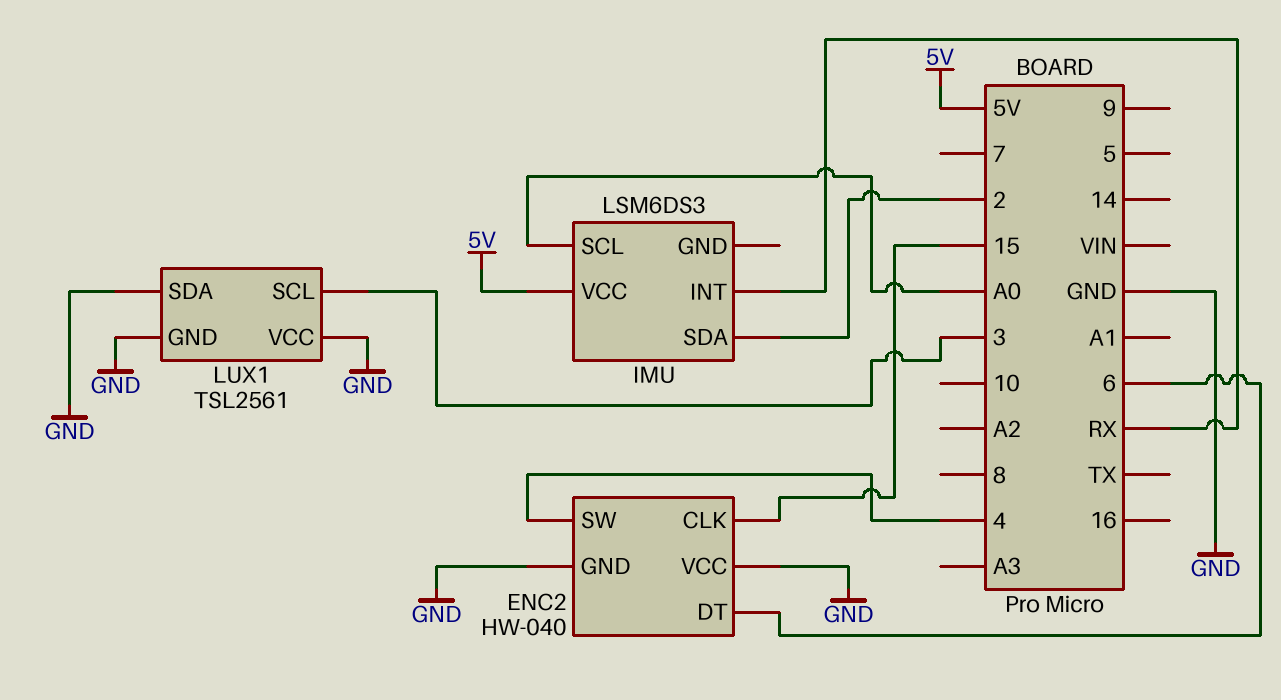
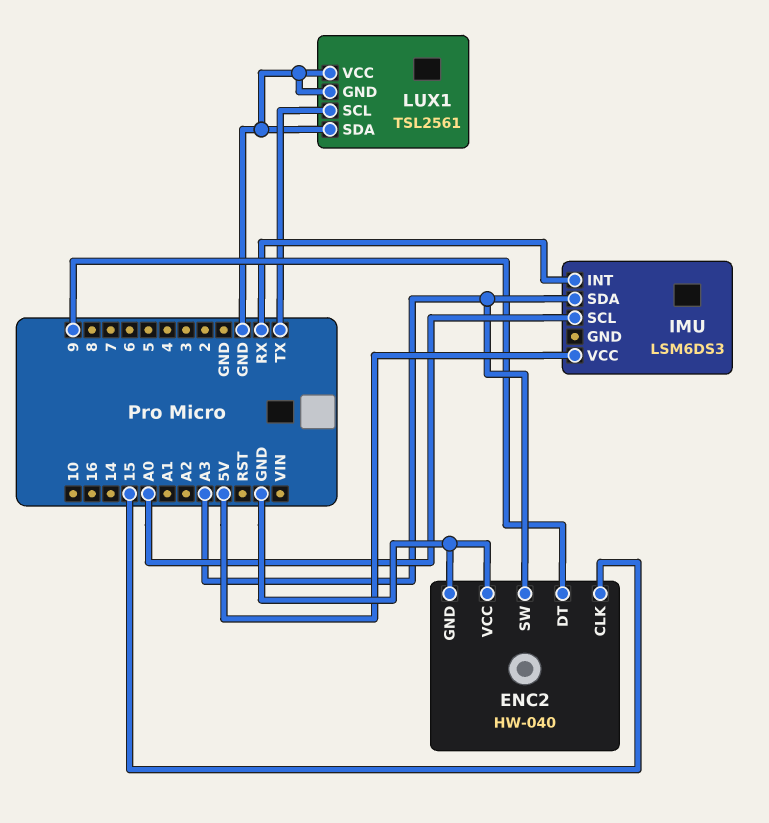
ENC2 pin DT: 6 -> 9
ENC2 pin SW: 4 -> A3
IMU pin SDA: 2 -> A3
LUX1 pin SCL: 3 -> TX

